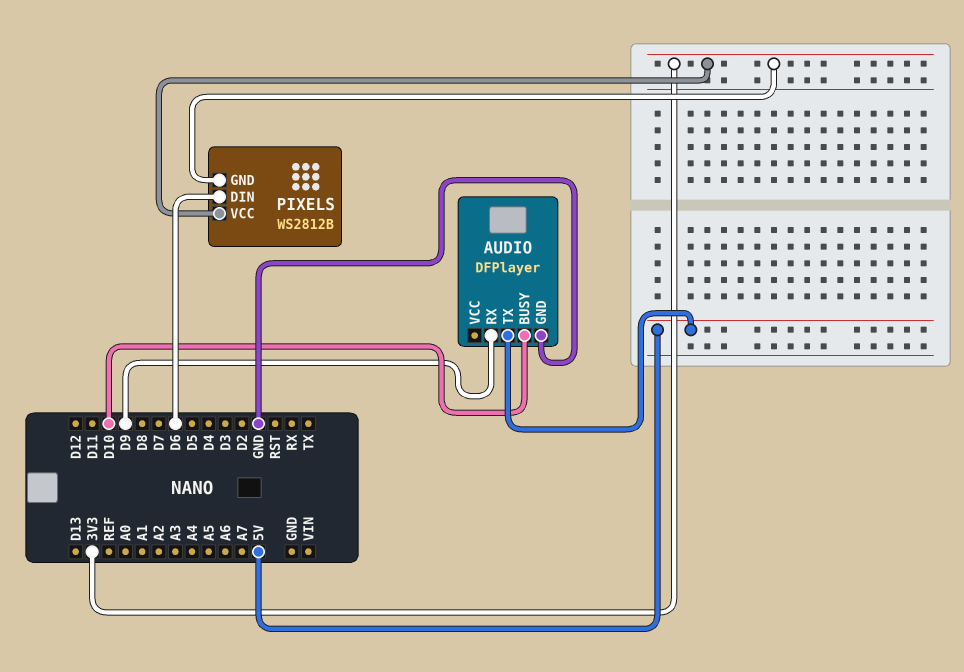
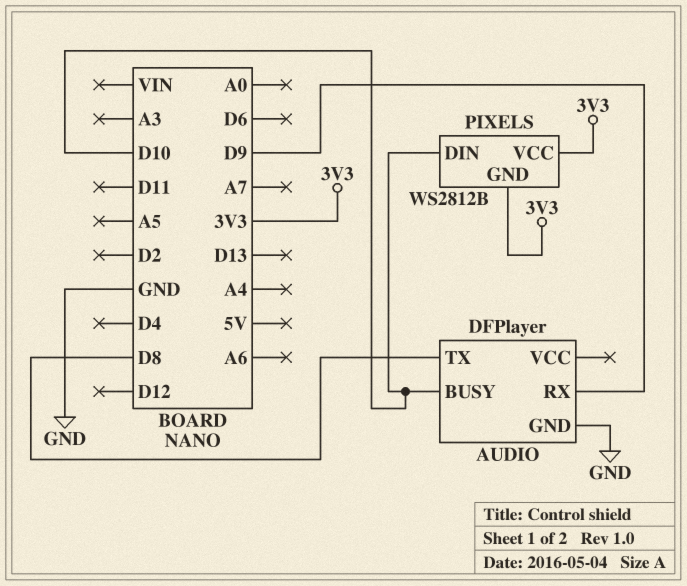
AUDIO pin TX: 5V -> D8
PIXELS pin DIN: D6 -> D10

